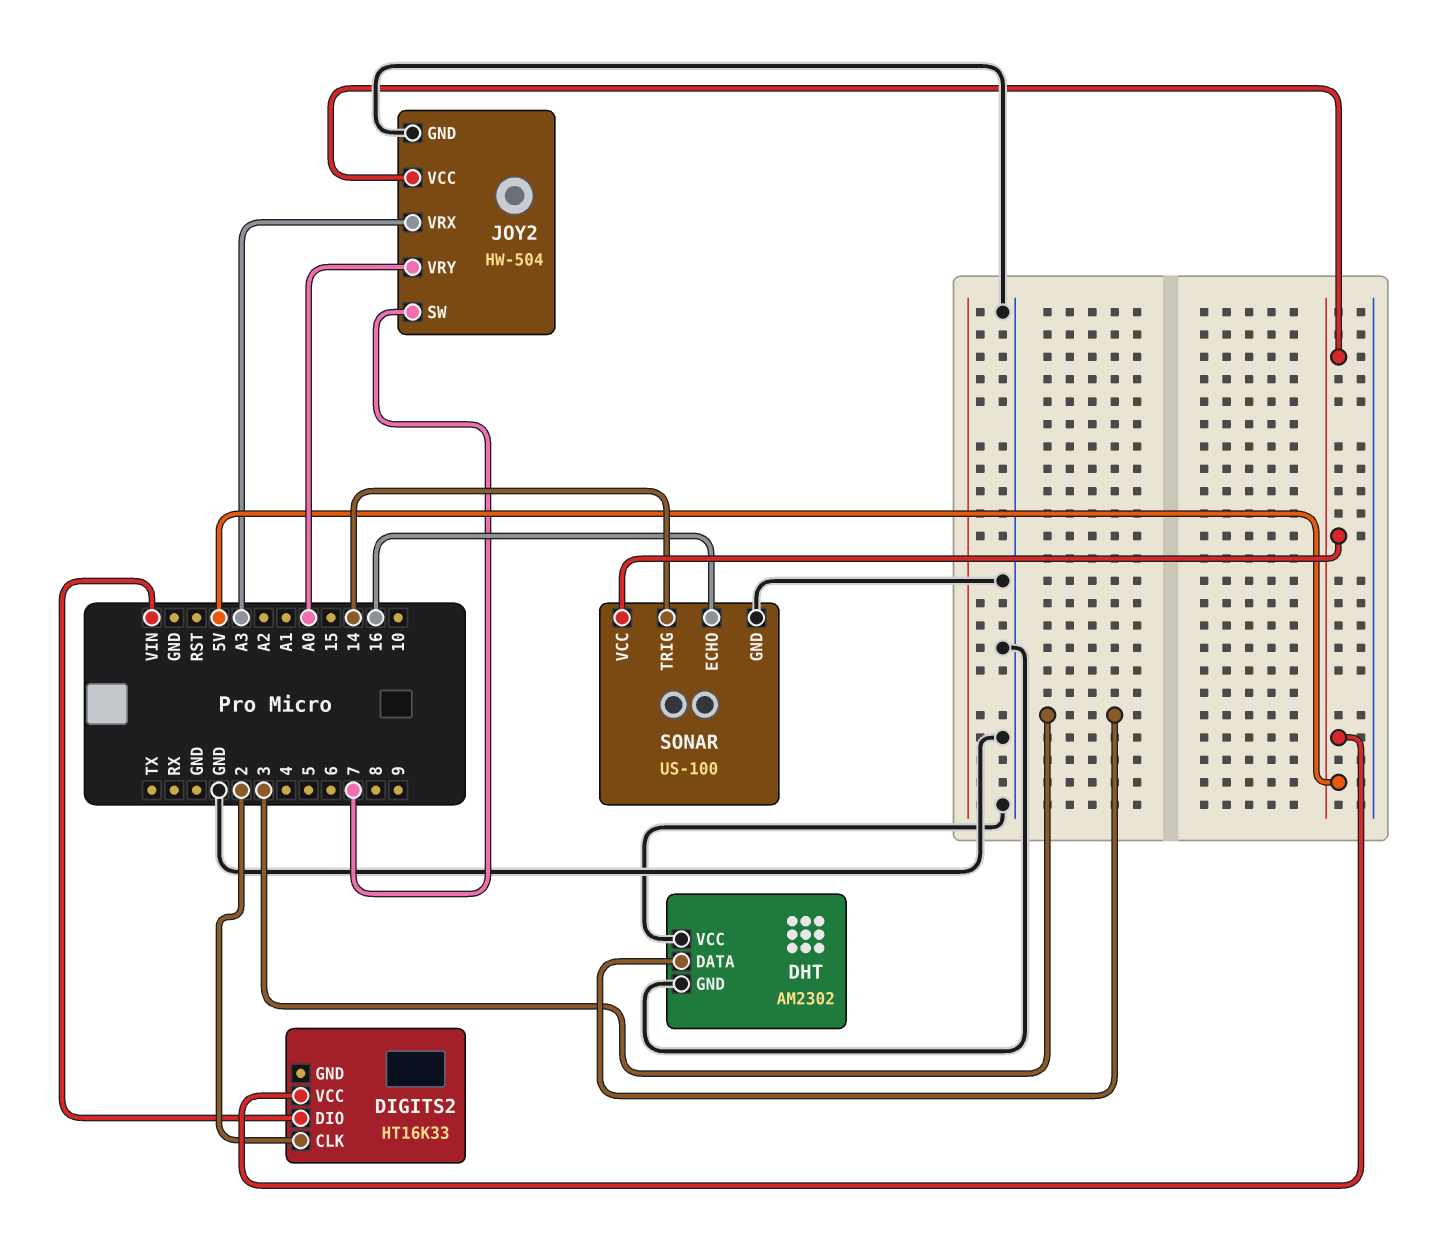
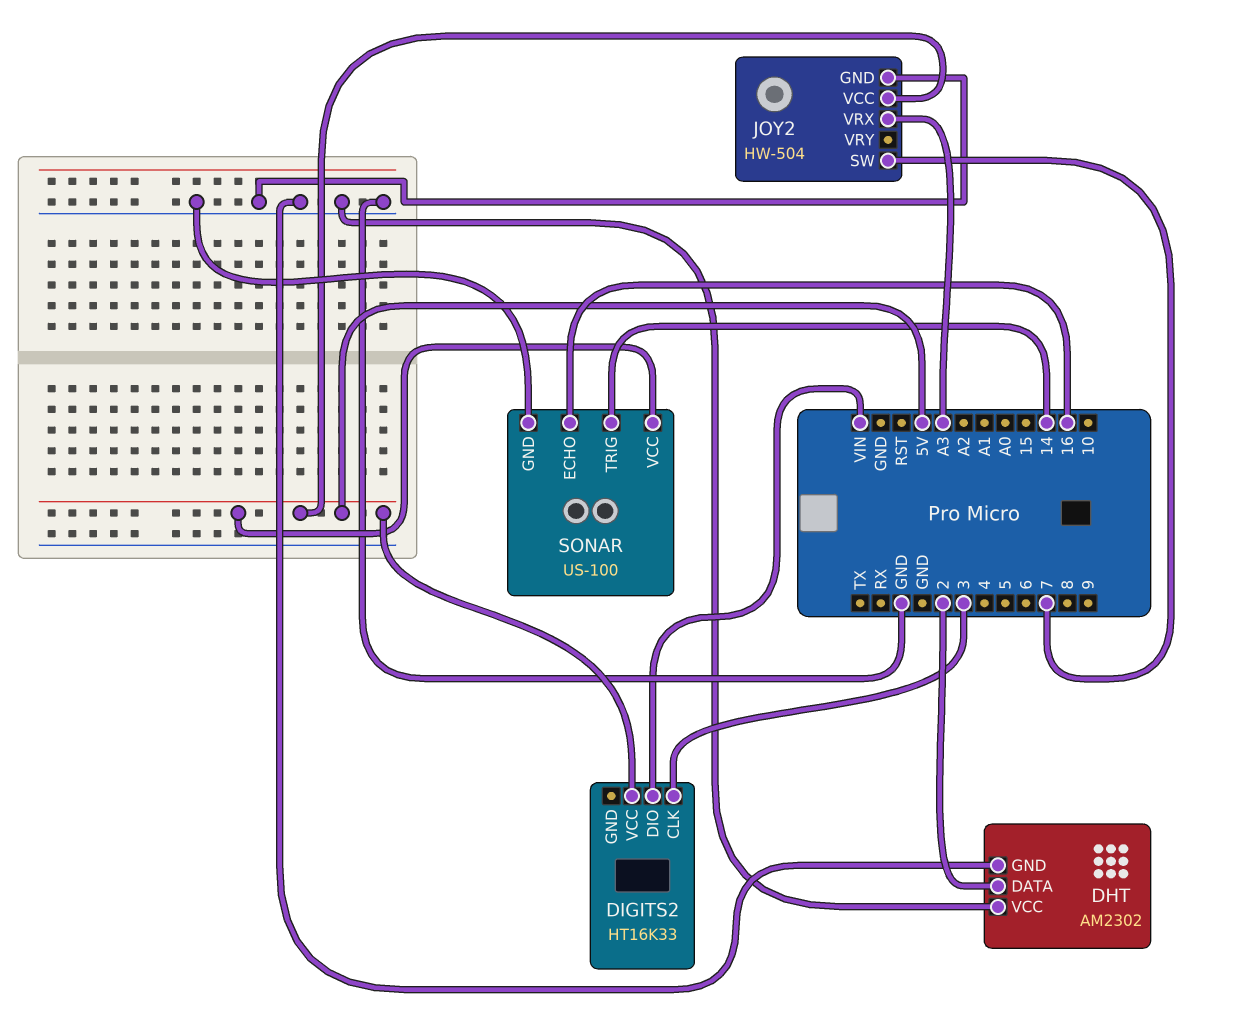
DHT pin DATA: 3 -> 2
DIGITS2 pin CLK: 2 -> 3
JOY2 pin VRY: A0 -> none

